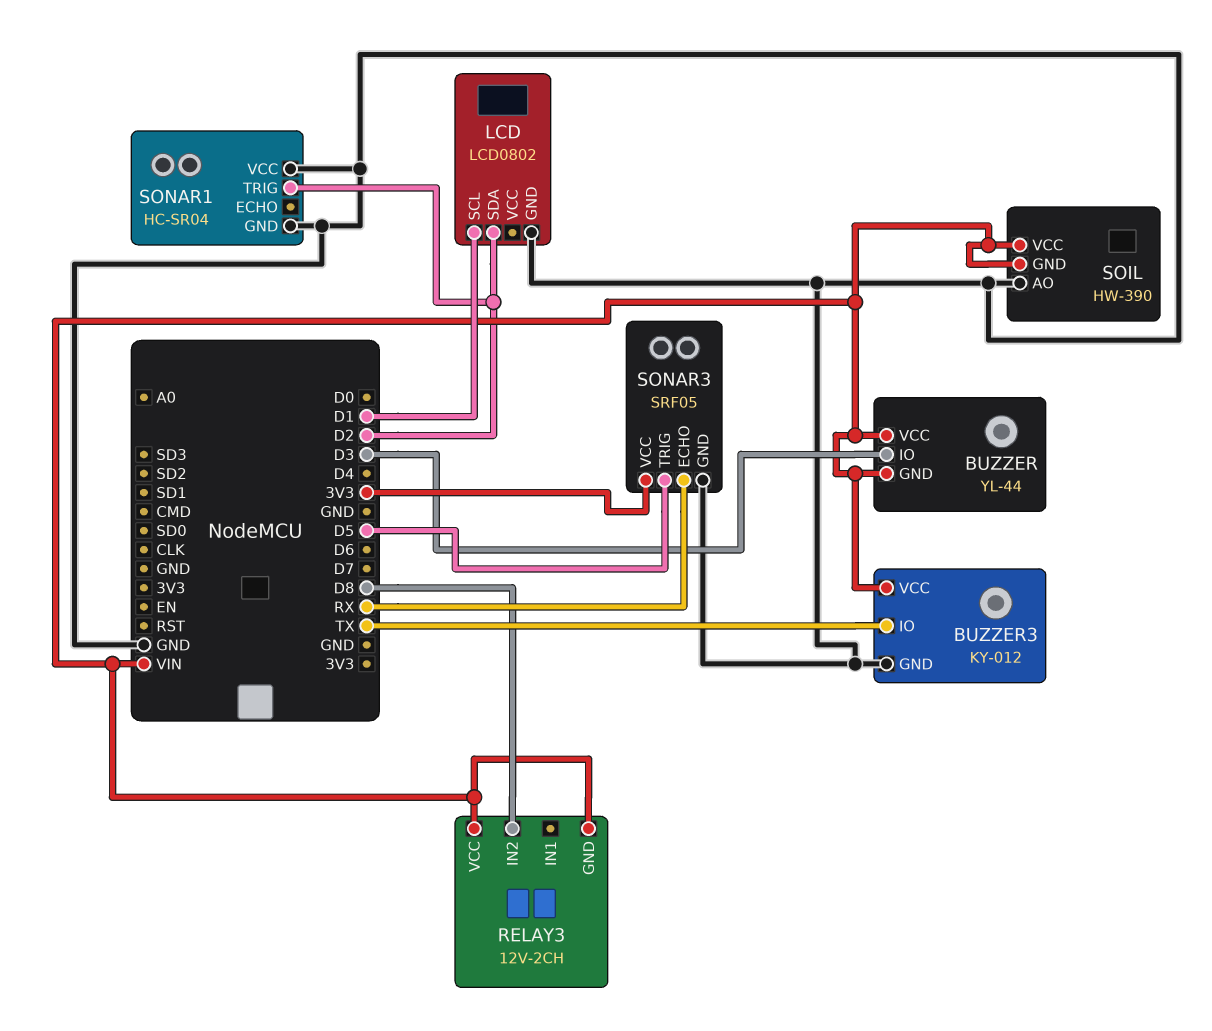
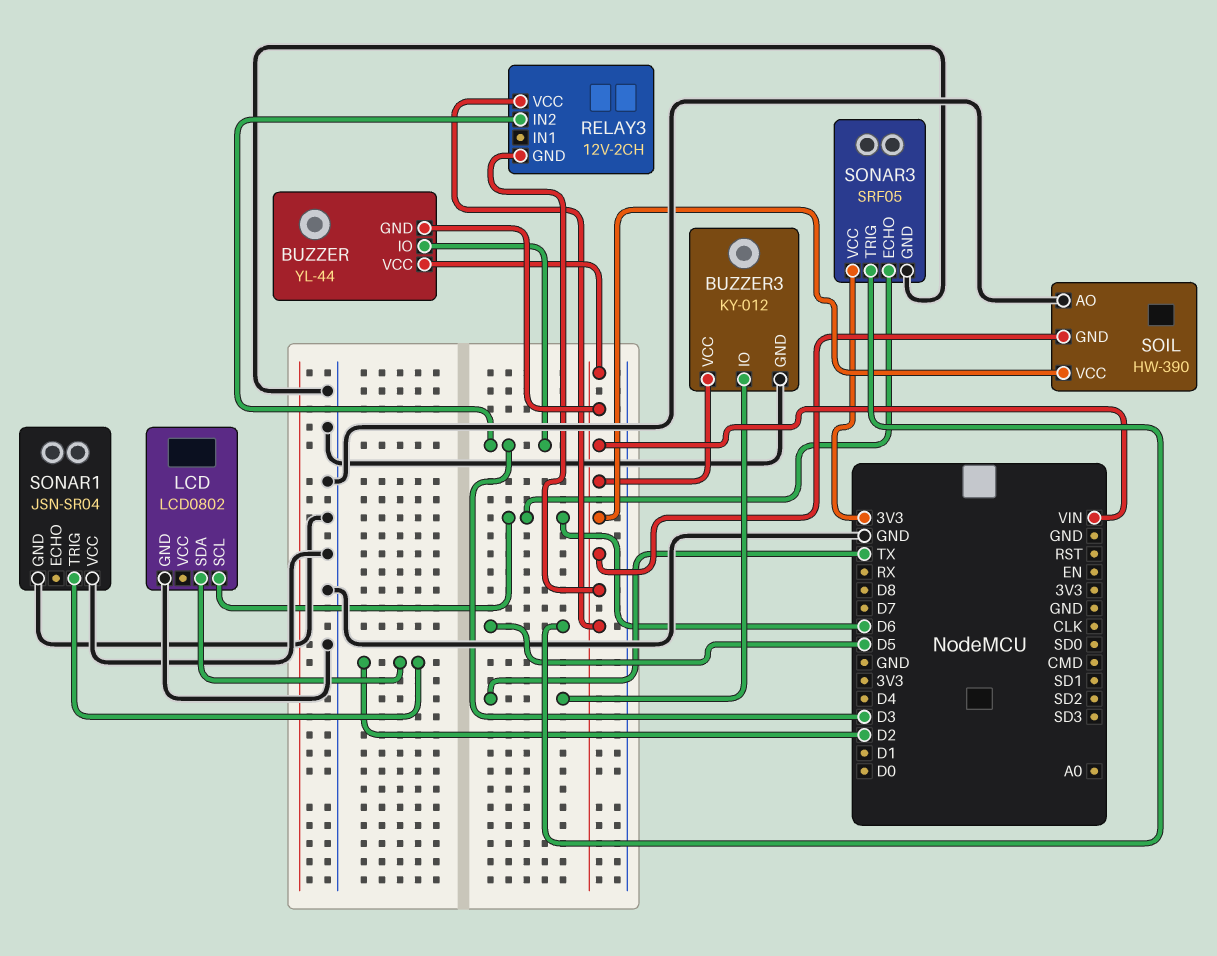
LCD pin SCL: D1 -> D6
RELAY3 pin IN2: D8 -> D3
SONAR1: HC-SR04 -> JSN-SR04
SONAR3 pin ECHO: RX -> D6

